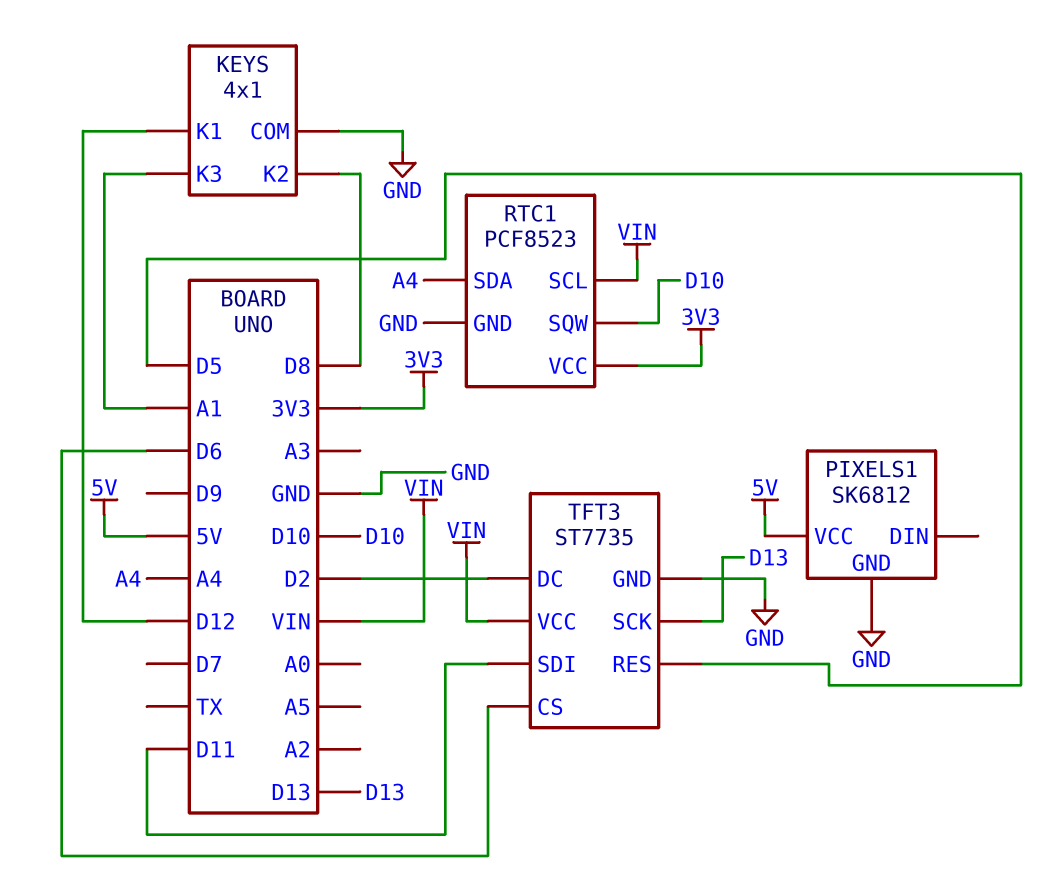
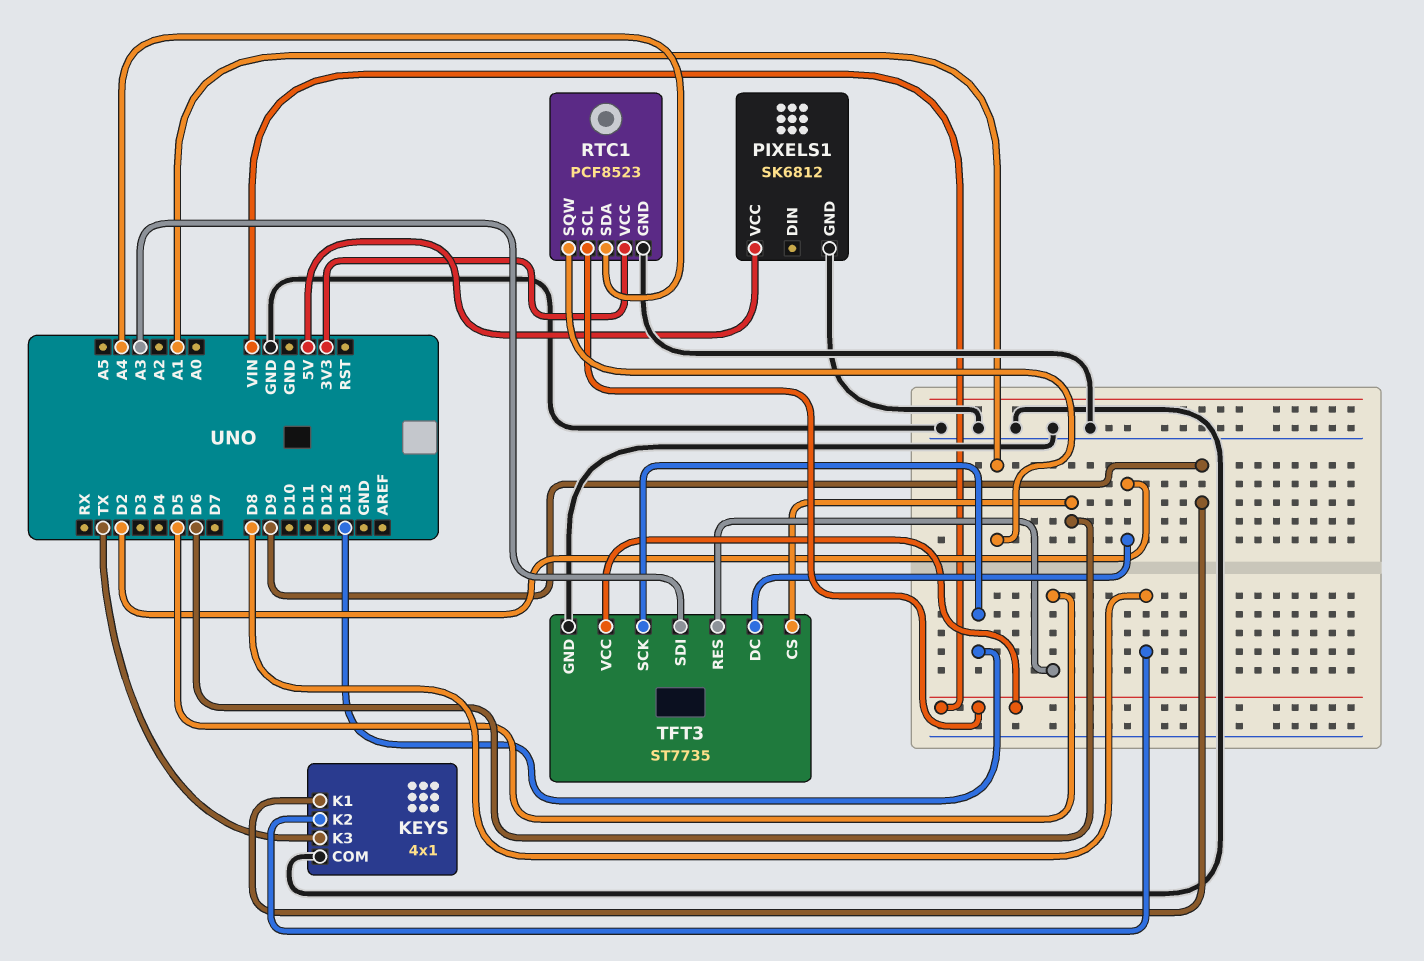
KEYS pin K1: D12 -> D9
KEYS pin K3: A1 -> TX
RTC1 pin SQW: D10 -> A1
TFT3 pin SDI: D11 -> A3

